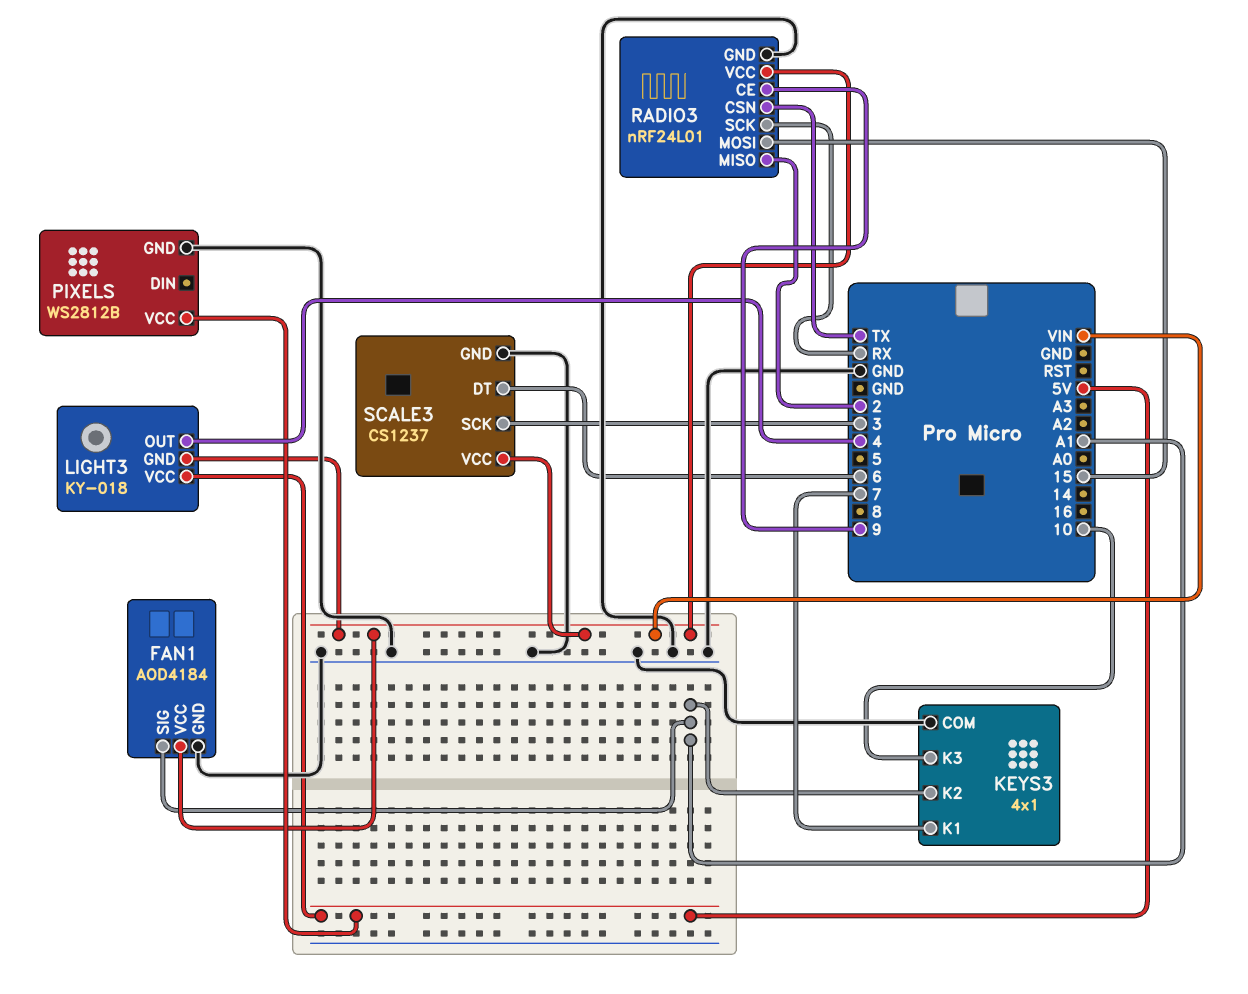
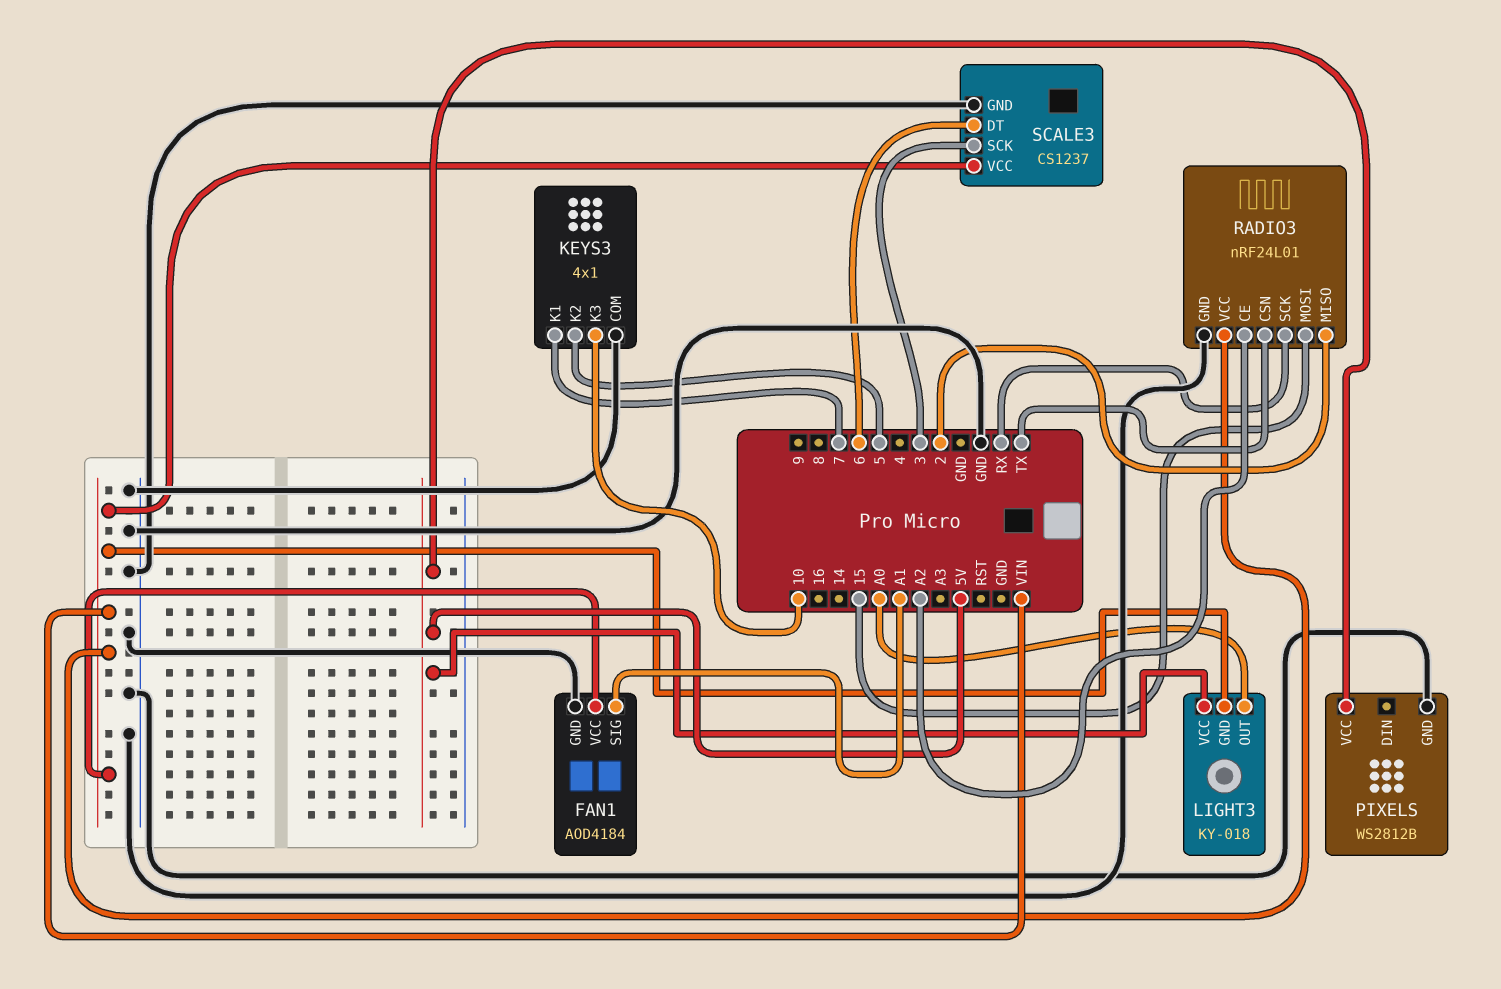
KEYS3 pin K2: A1 -> 5
LIGHT3 pin OUT: 4 -> A0
RADIO3 pin CE: 9 -> A2

